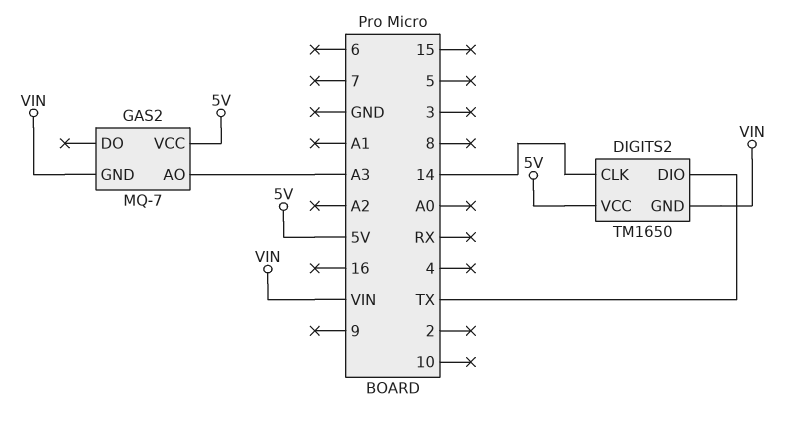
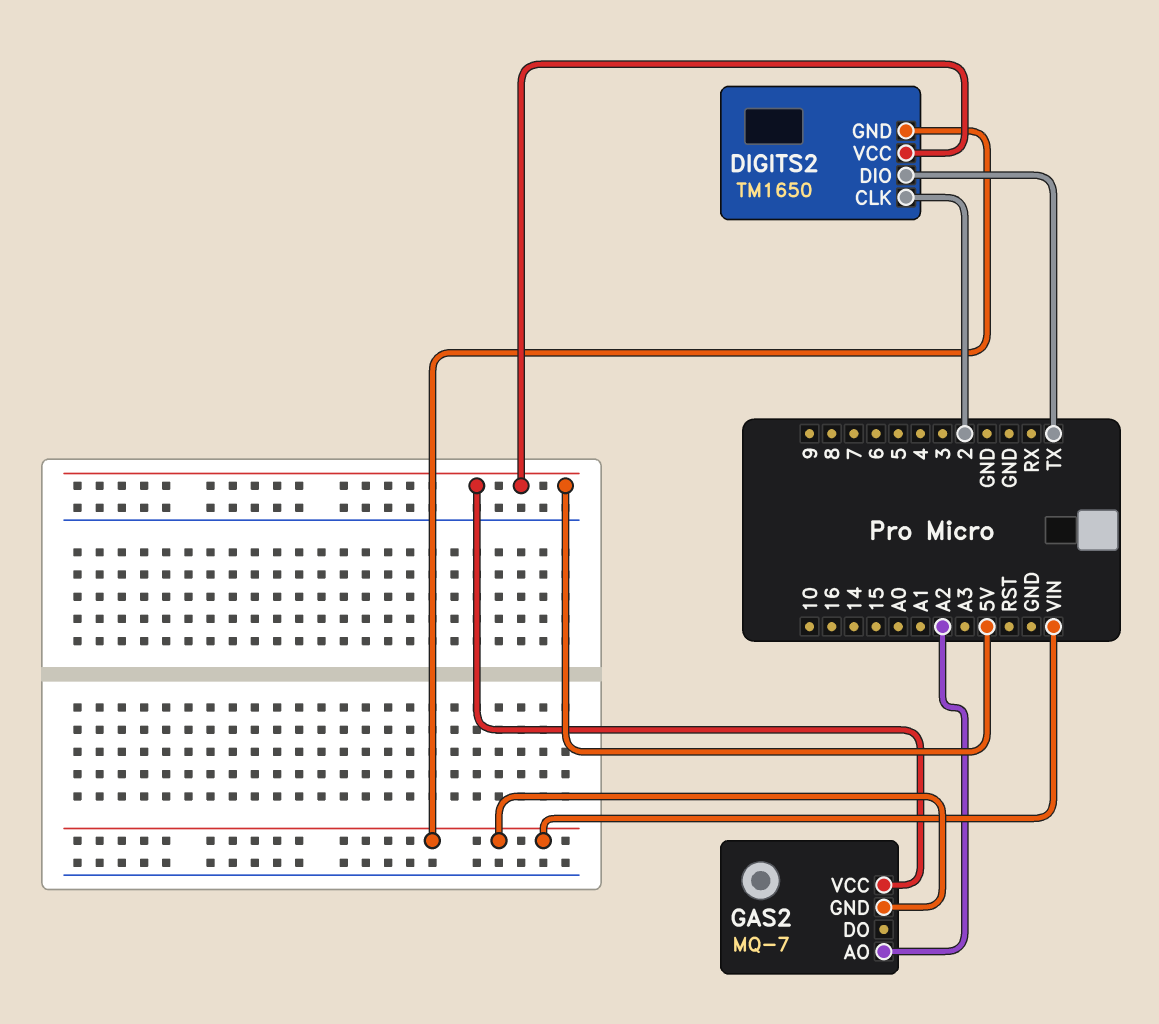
DIGITS2 pin CLK: 14 -> 2
GAS2 pin AO: A3 -> A2

